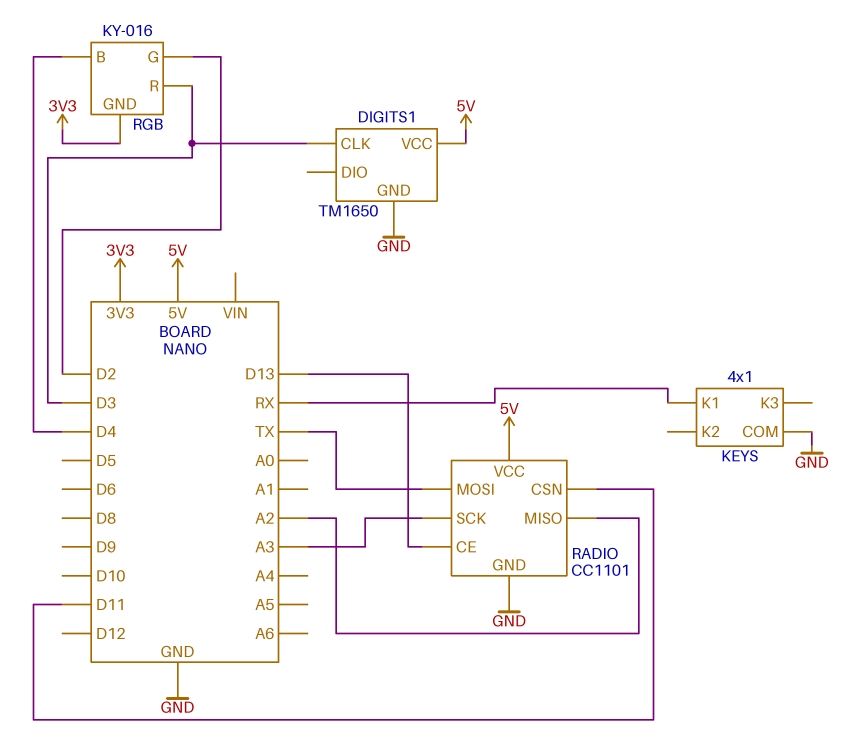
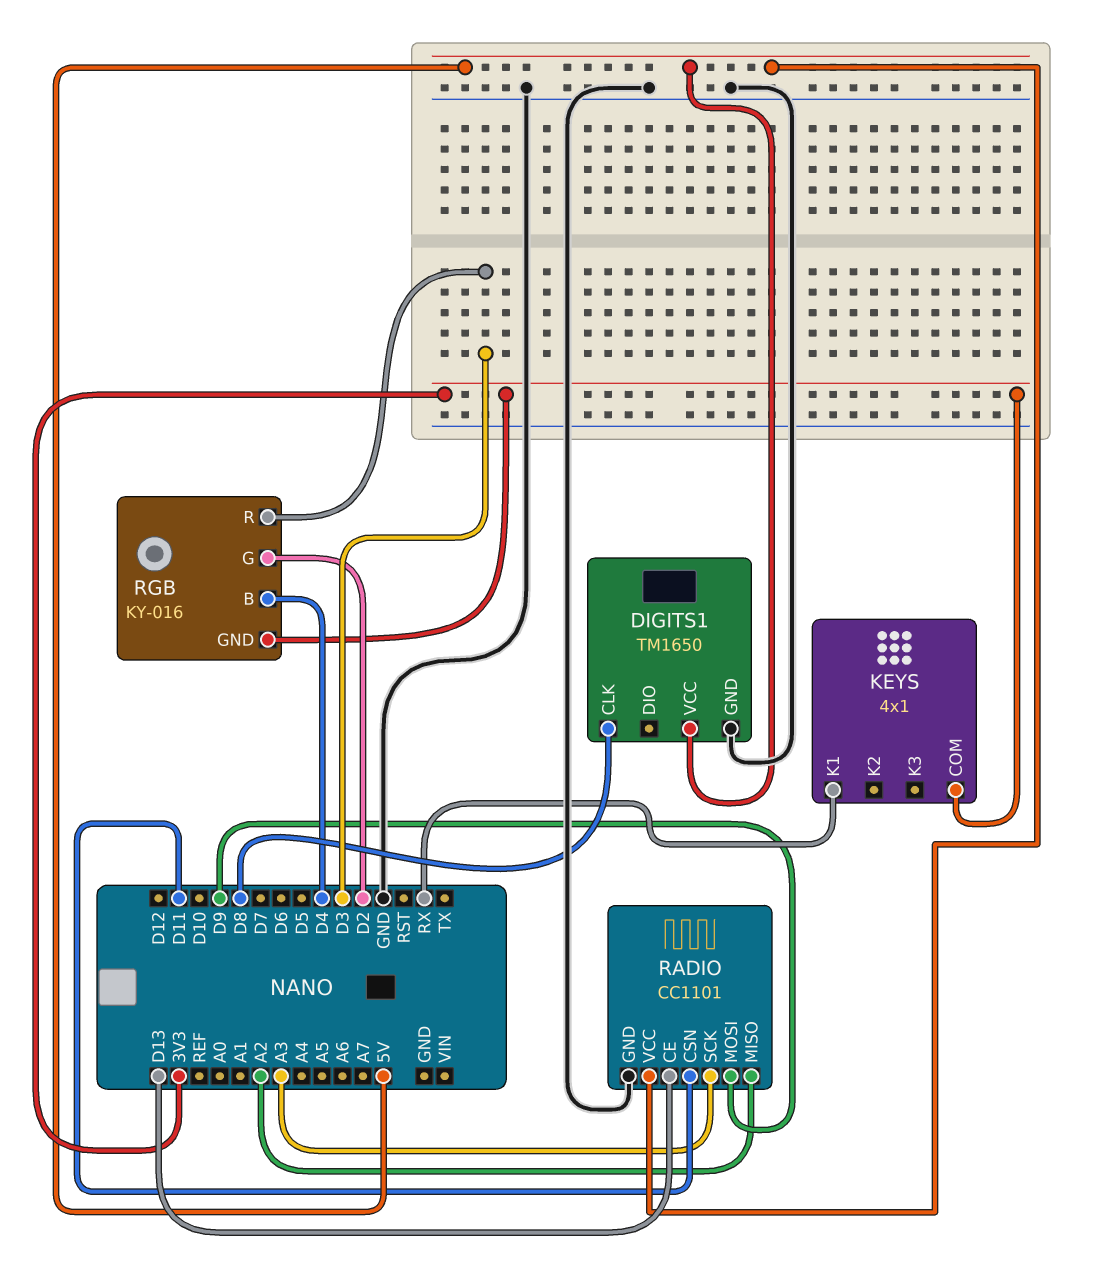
DIGITS1 pin CLK: D3 -> D8
KEYS pin COM: GND -> 3V3
RADIO pin MOSI: TX -> D9

